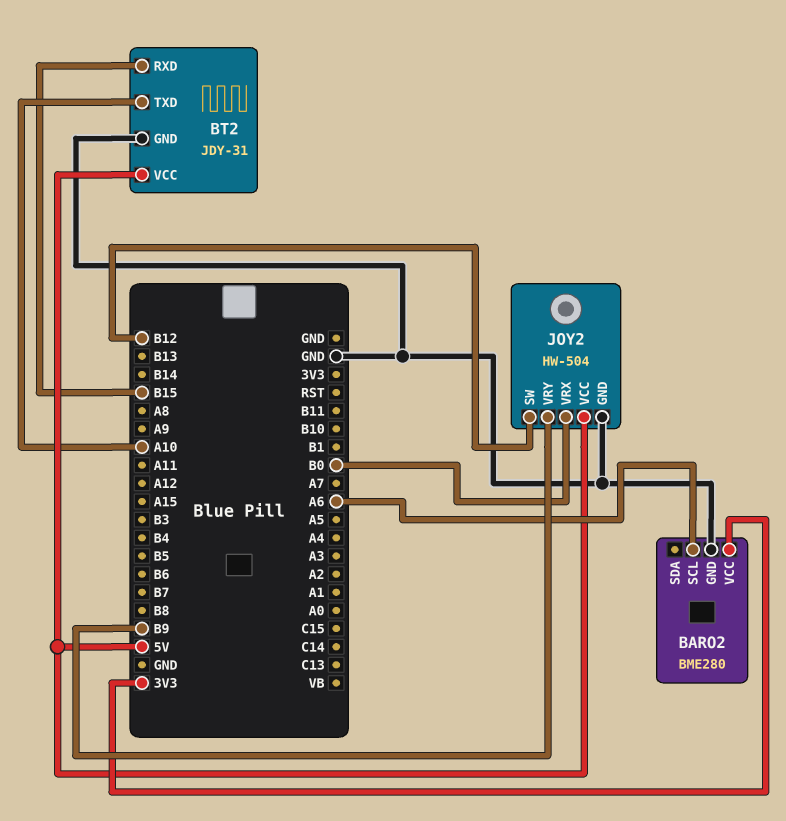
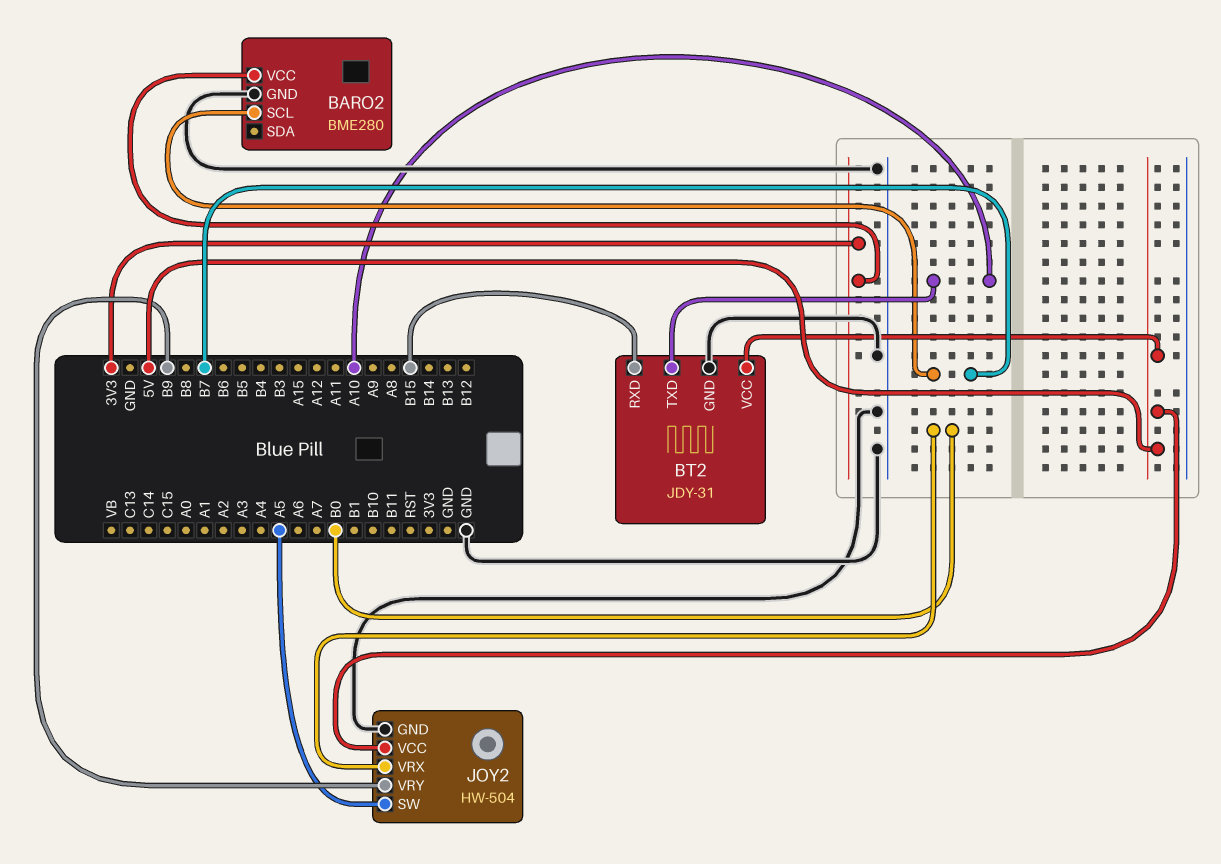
BARO2 pin SCL: A6 -> B7
JOY2 pin SW: B12 -> A5

